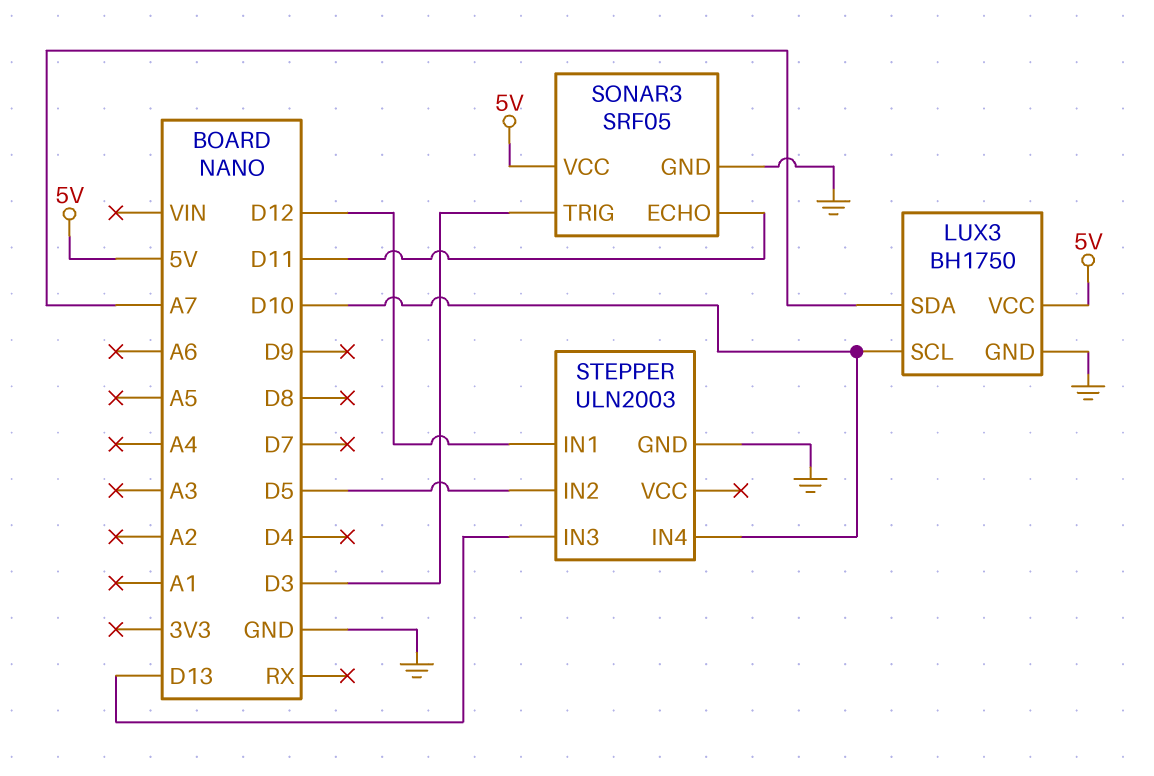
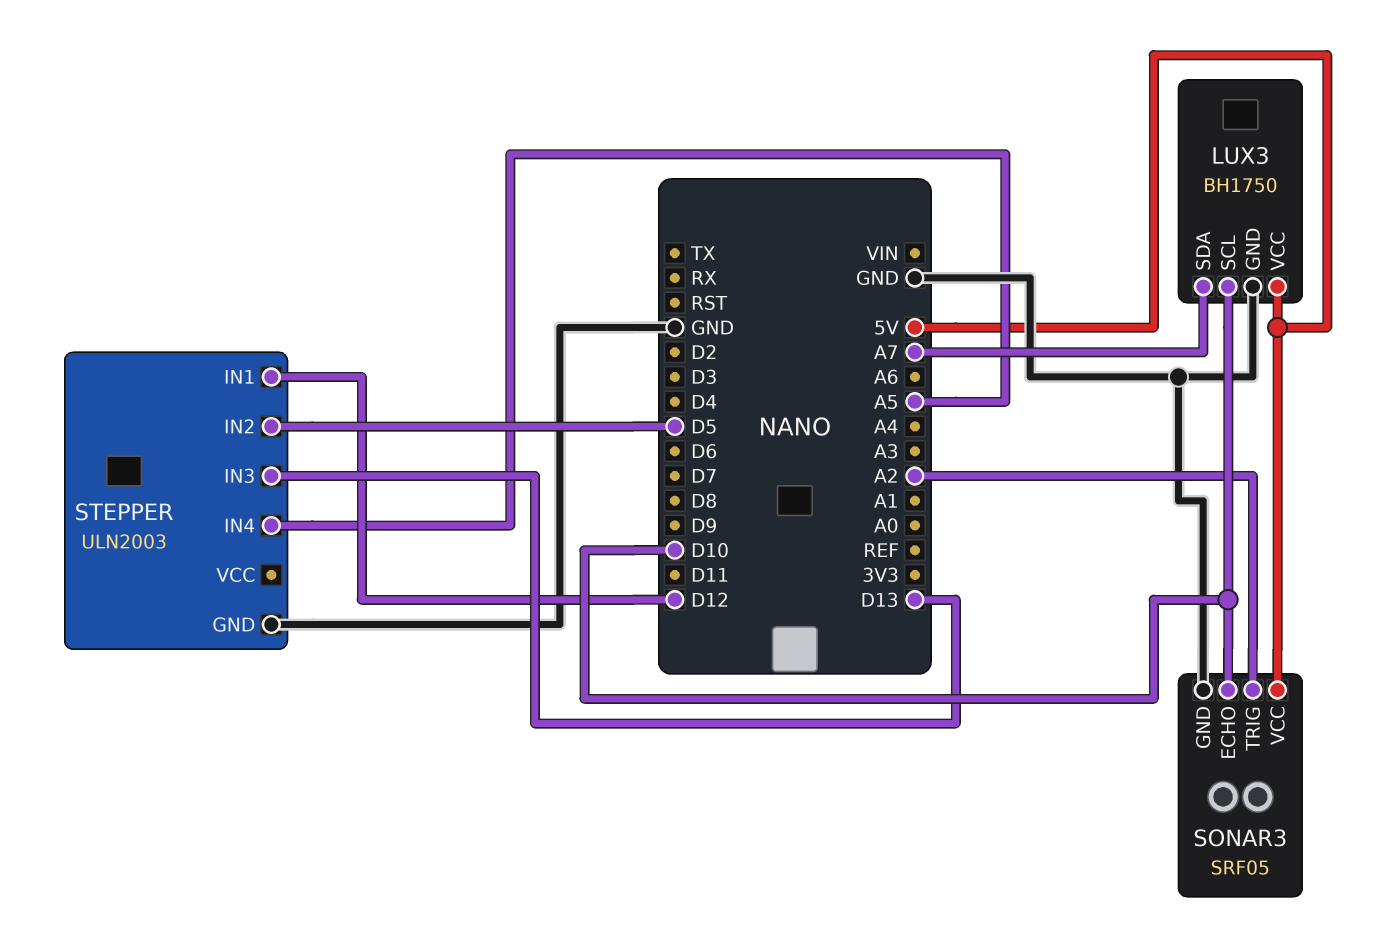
SONAR3 pin ECHO: D11 -> D10
SONAR3 pin TRIG: D3 -> A2
STEPPER pin IN4: D10 -> A5

